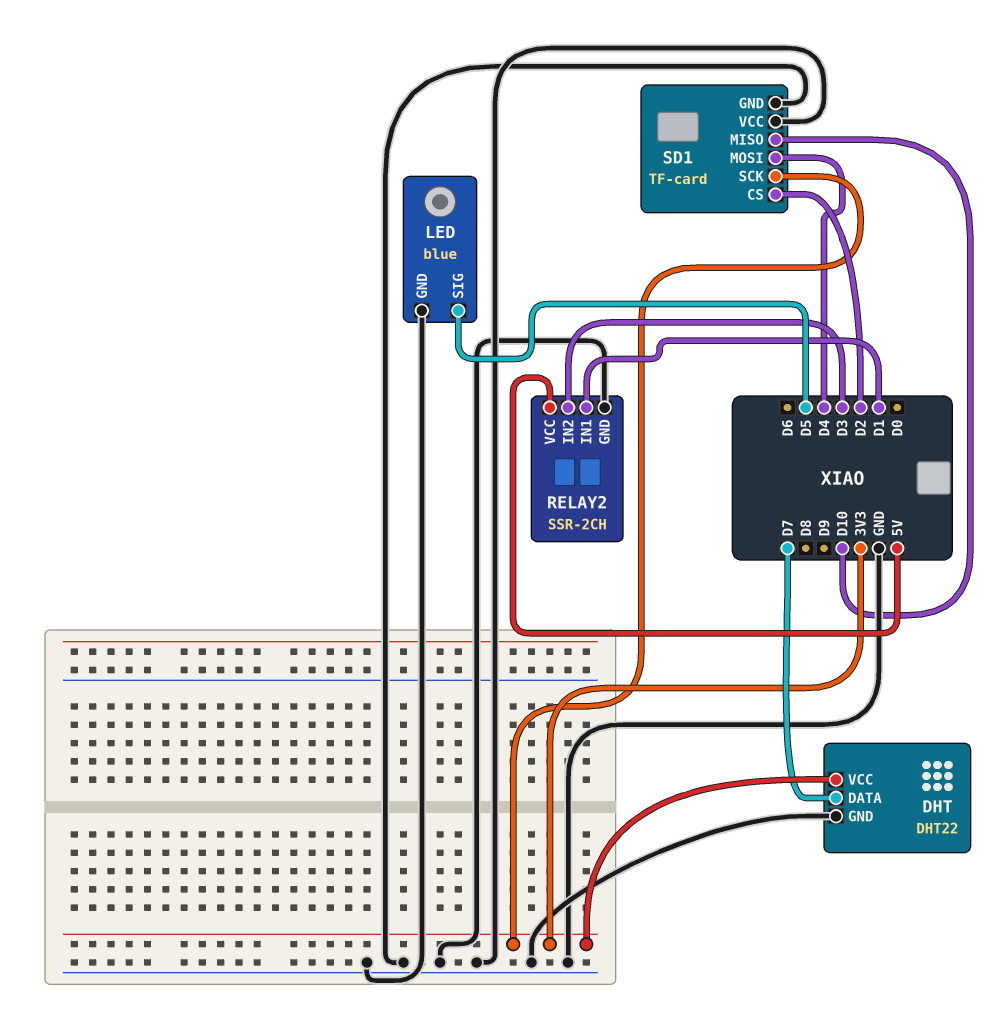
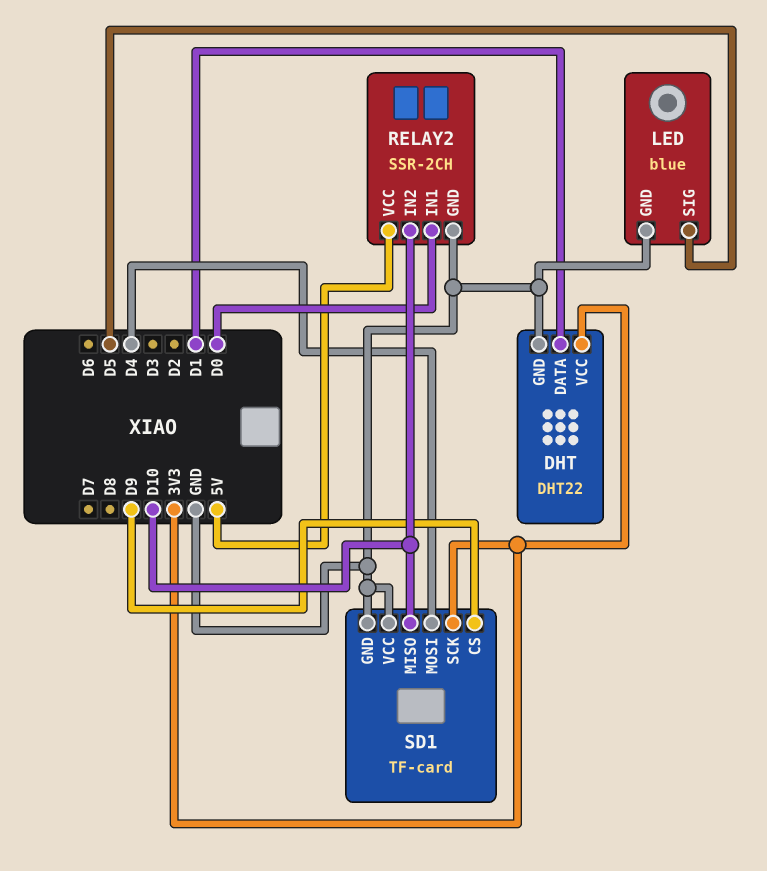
DHT pin DATA: D7 -> D1
RELAY2 pin IN1: D1 -> D0
RELAY2 pin IN2: D3 -> D10
SD1 pin CS: D2 -> D9

